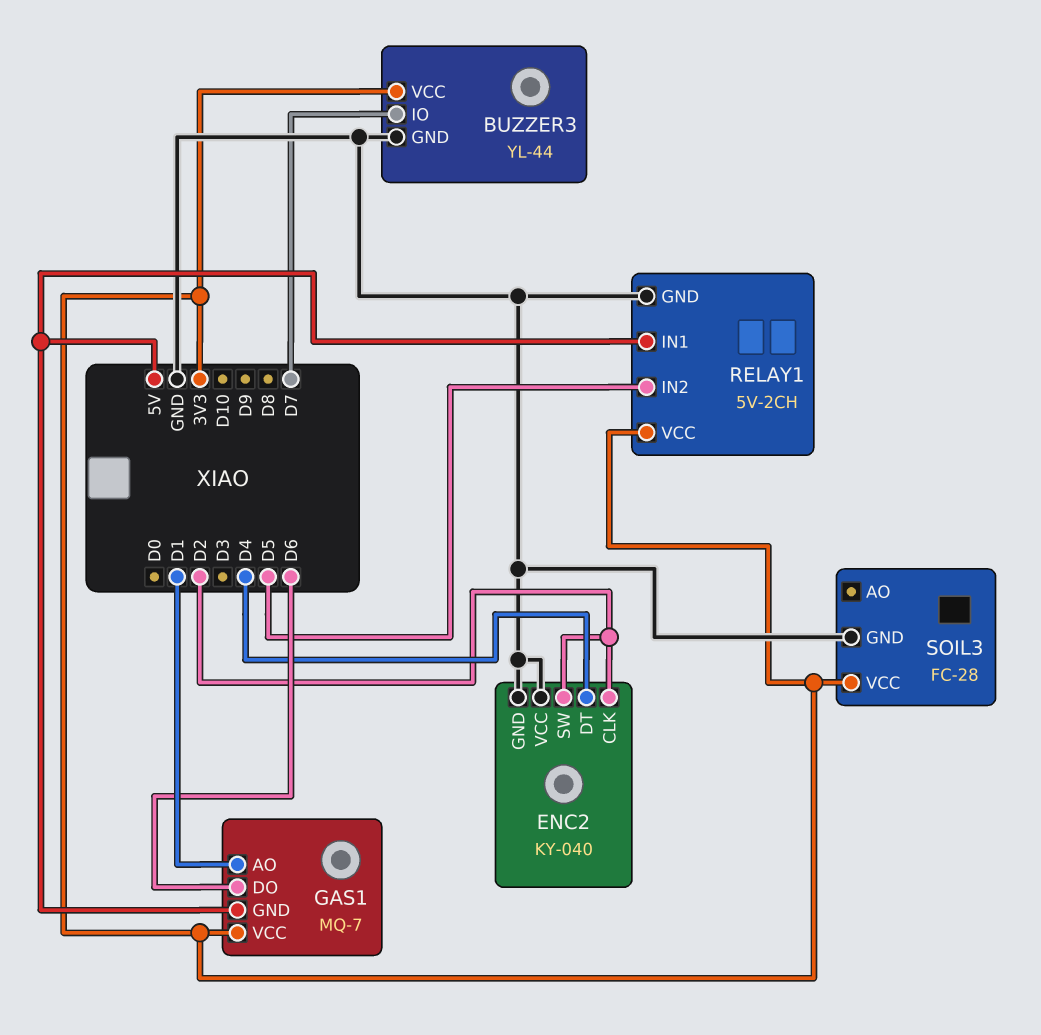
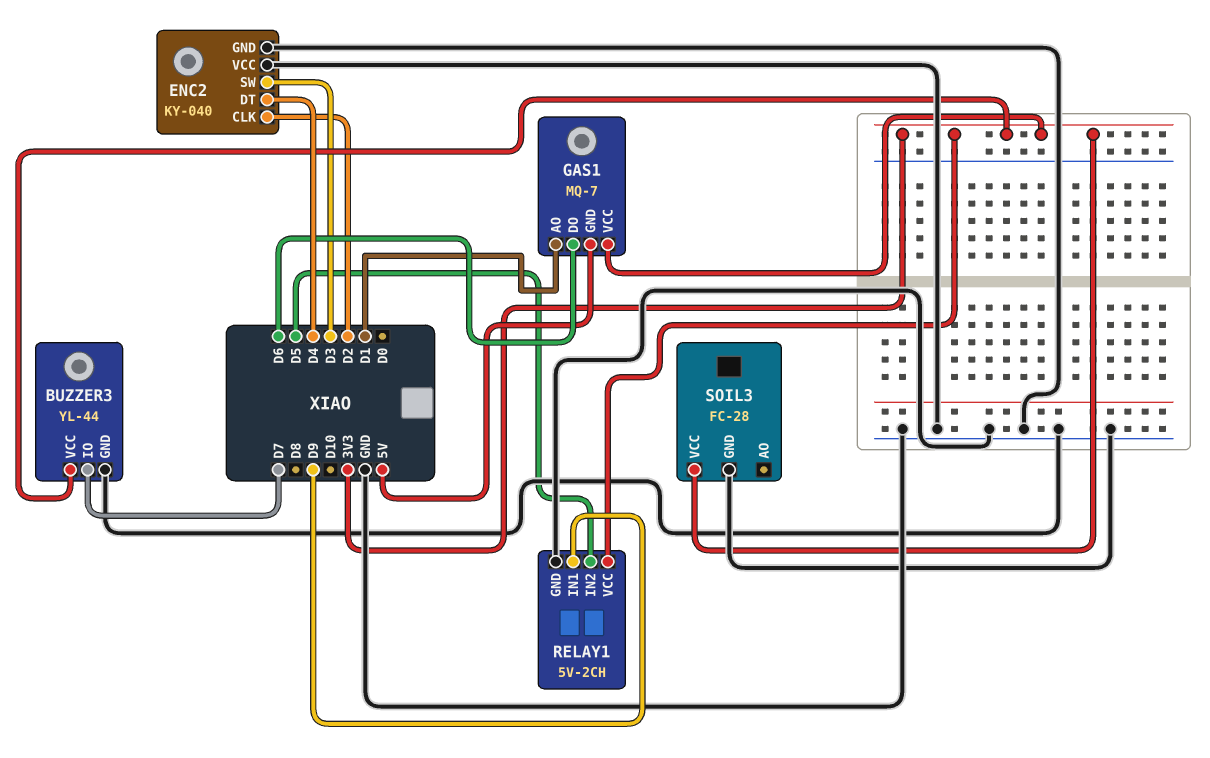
ENC2 pin SW: D2 -> D3
RELAY1 pin IN1: 5V -> D9

